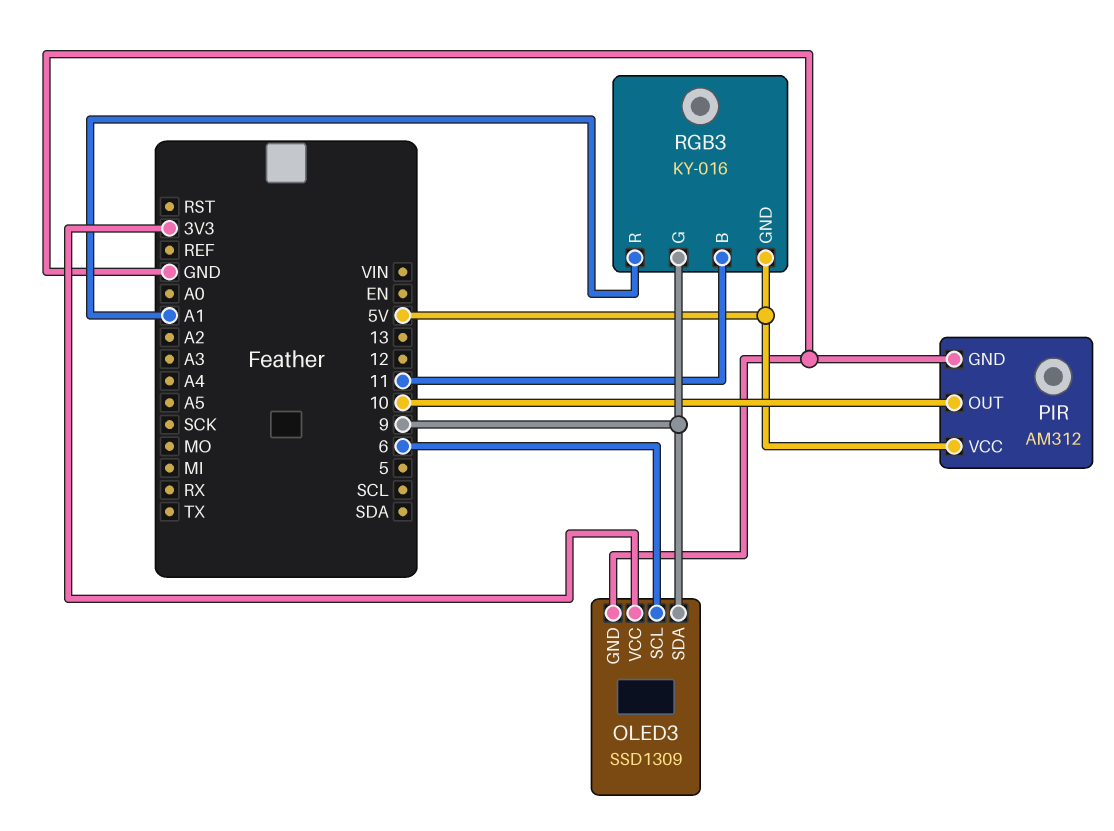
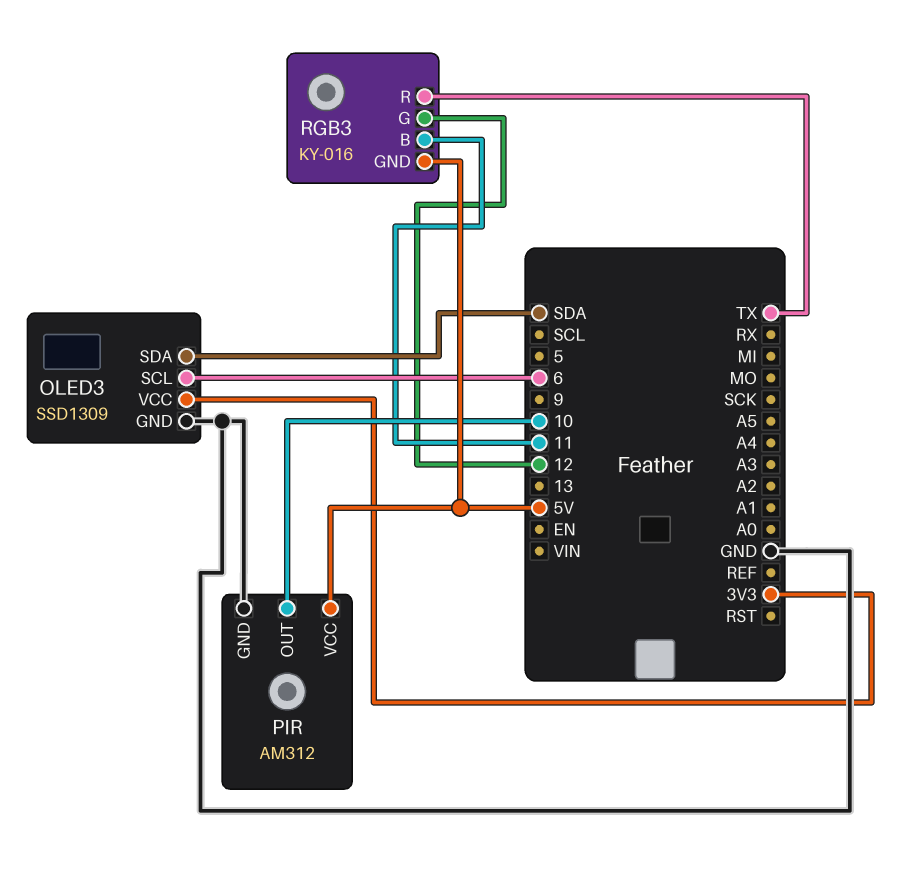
OLED3 pin SDA: 9 -> SDA
RGB3 pin G: 9 -> 12
RGB3 pin R: A1 -> TX

